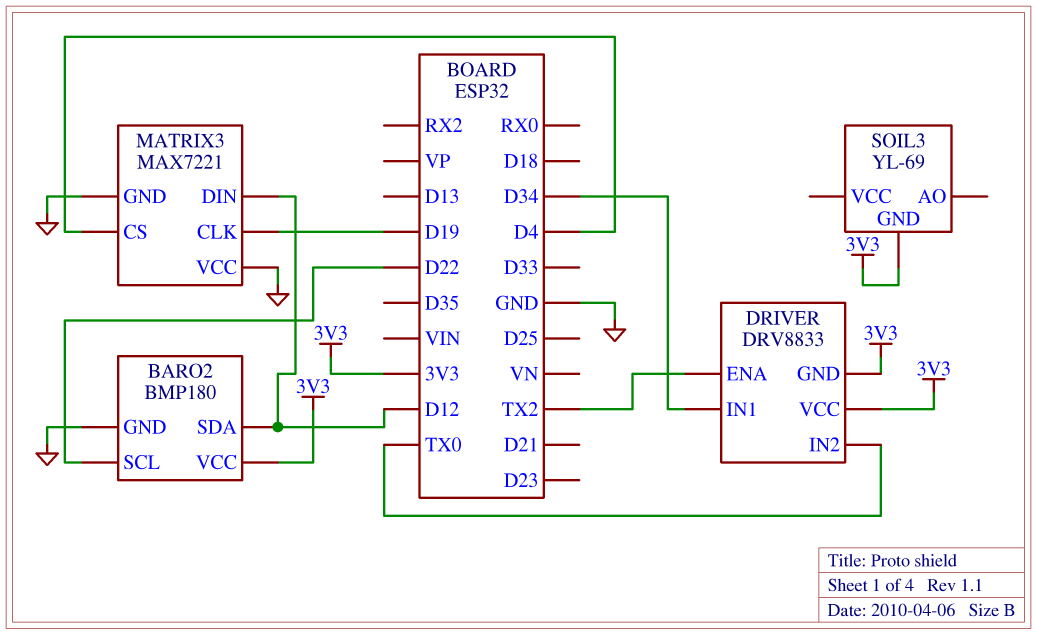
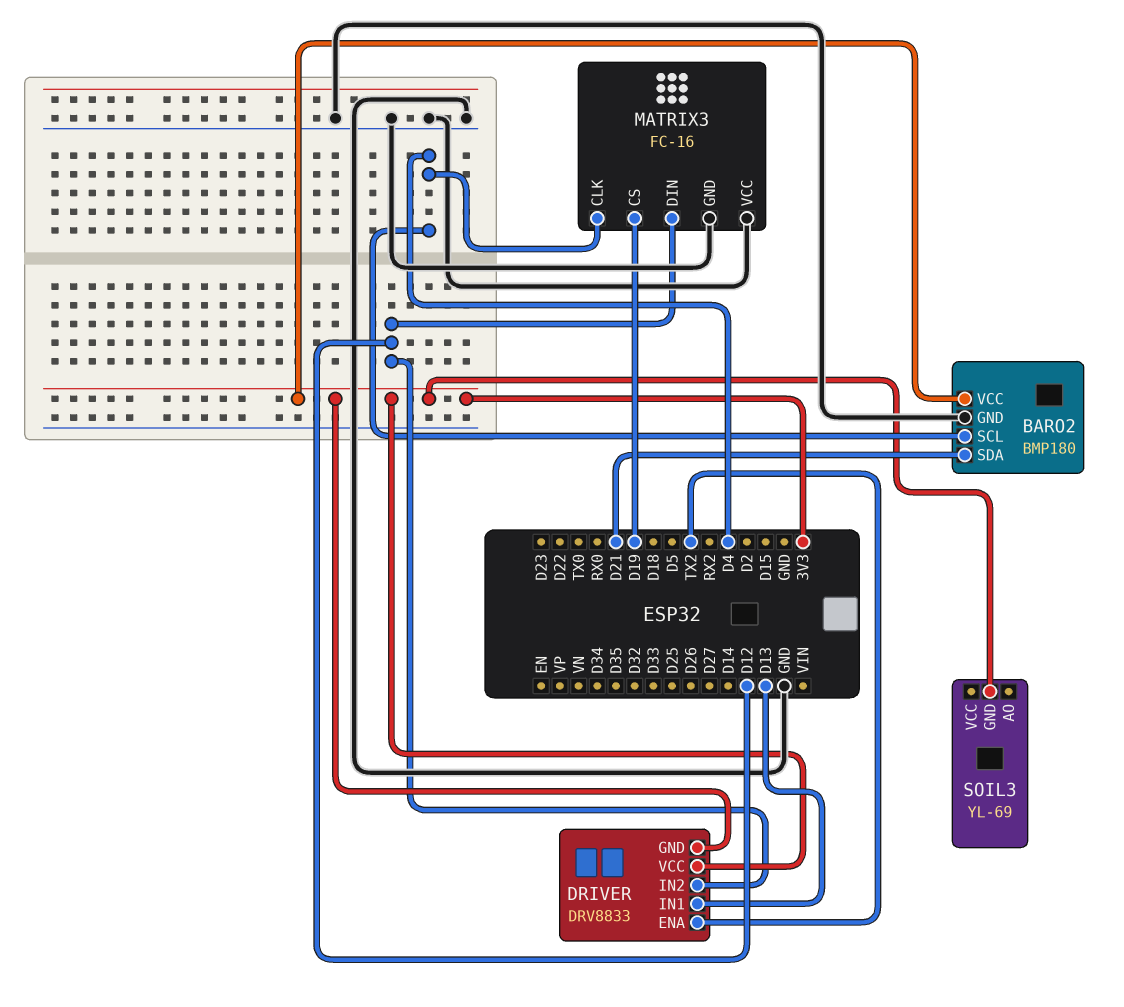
BARO2 pin SCL: D22 -> D4
BARO2 pin SDA: D12 -> D21
DRIVER pin IN1: D34 -> D13
DRIVER pin IN2: TX0 -> D12
MATRIX3: MAX7221 -> FC-16
MATRIX3 pin CLK: D19 -> D4
MATRIX3 pin CS: D4 -> D19

